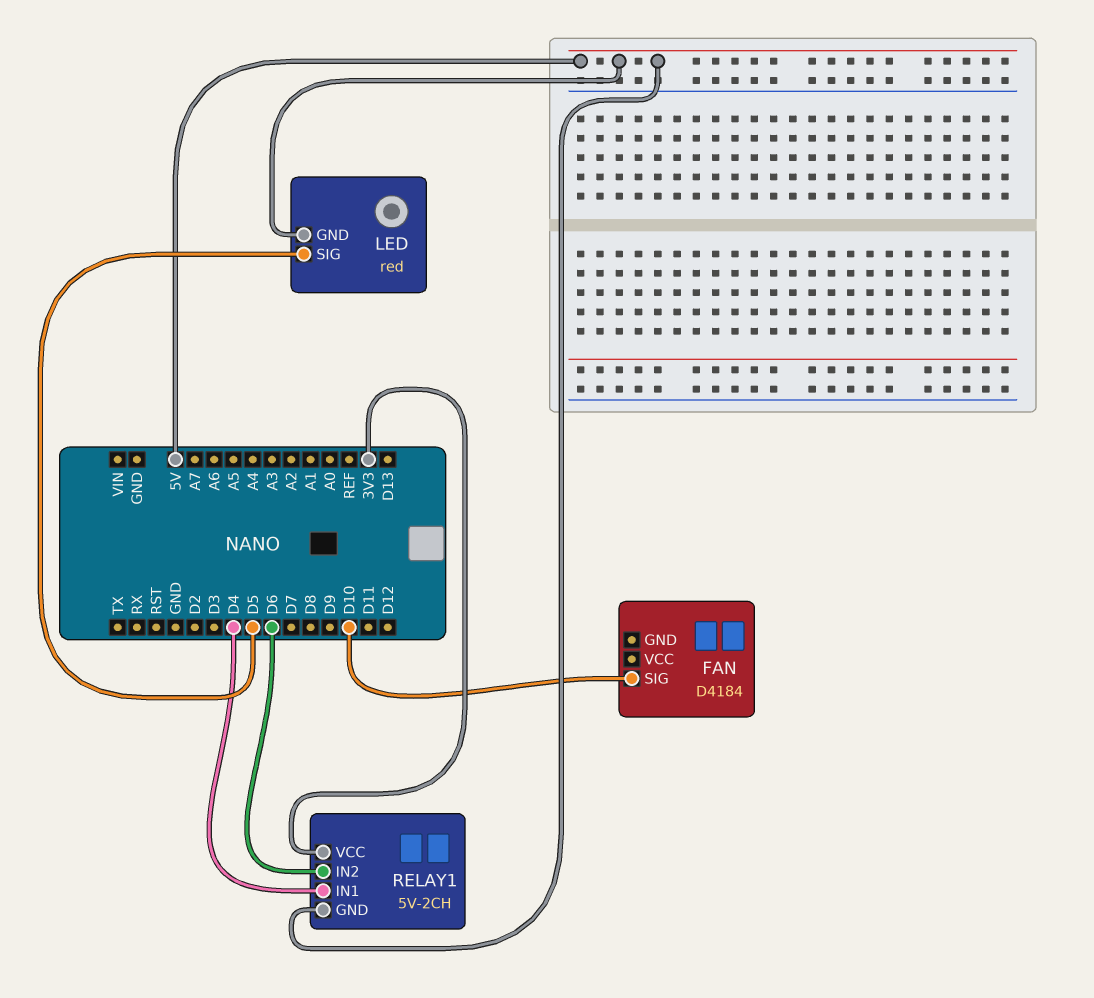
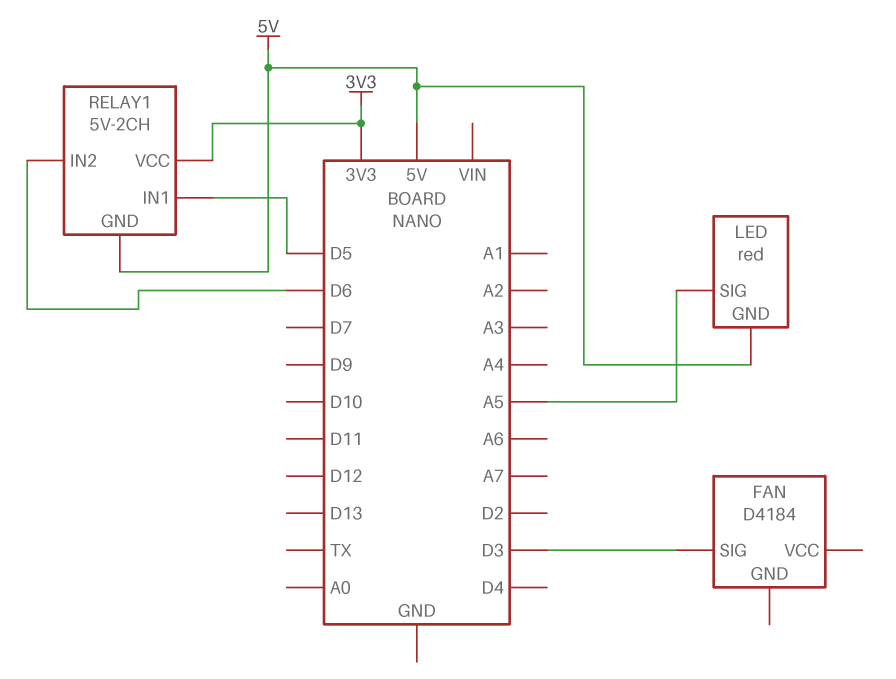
FAN pin SIG: D10 -> D3
LED pin SIG: D5 -> A5
RELAY1 pin IN1: D4 -> D5

